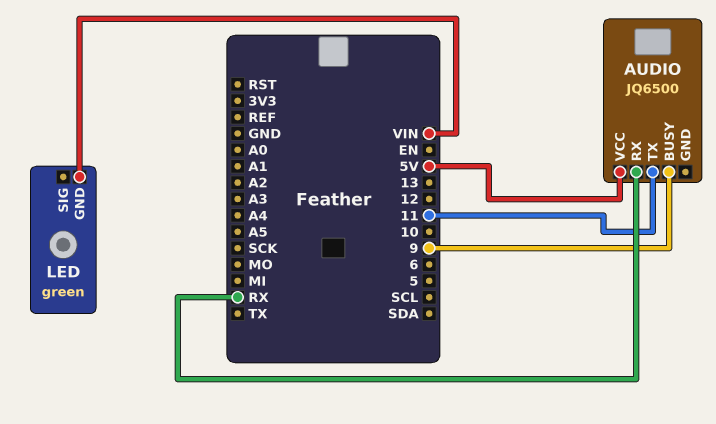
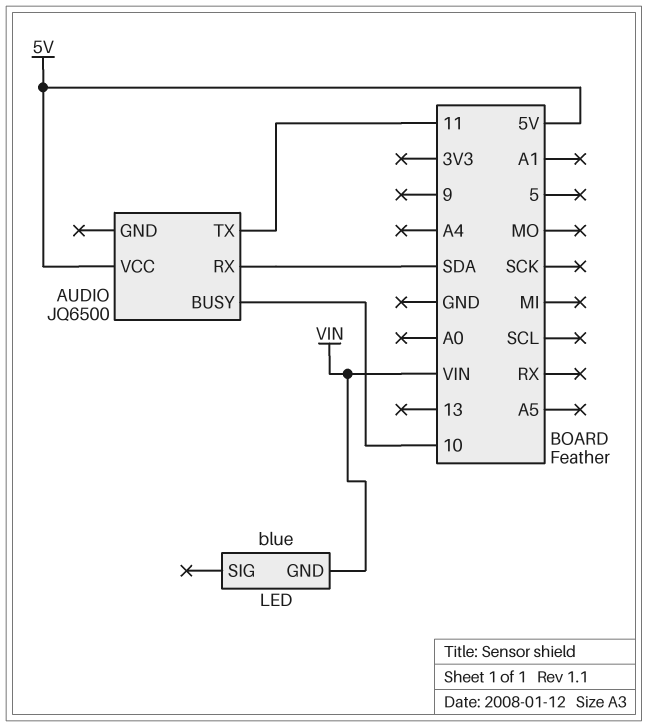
AUDIO pin BUSY: 9 -> 10
AUDIO pin RX: RX -> SDA
LED: green -> blue

